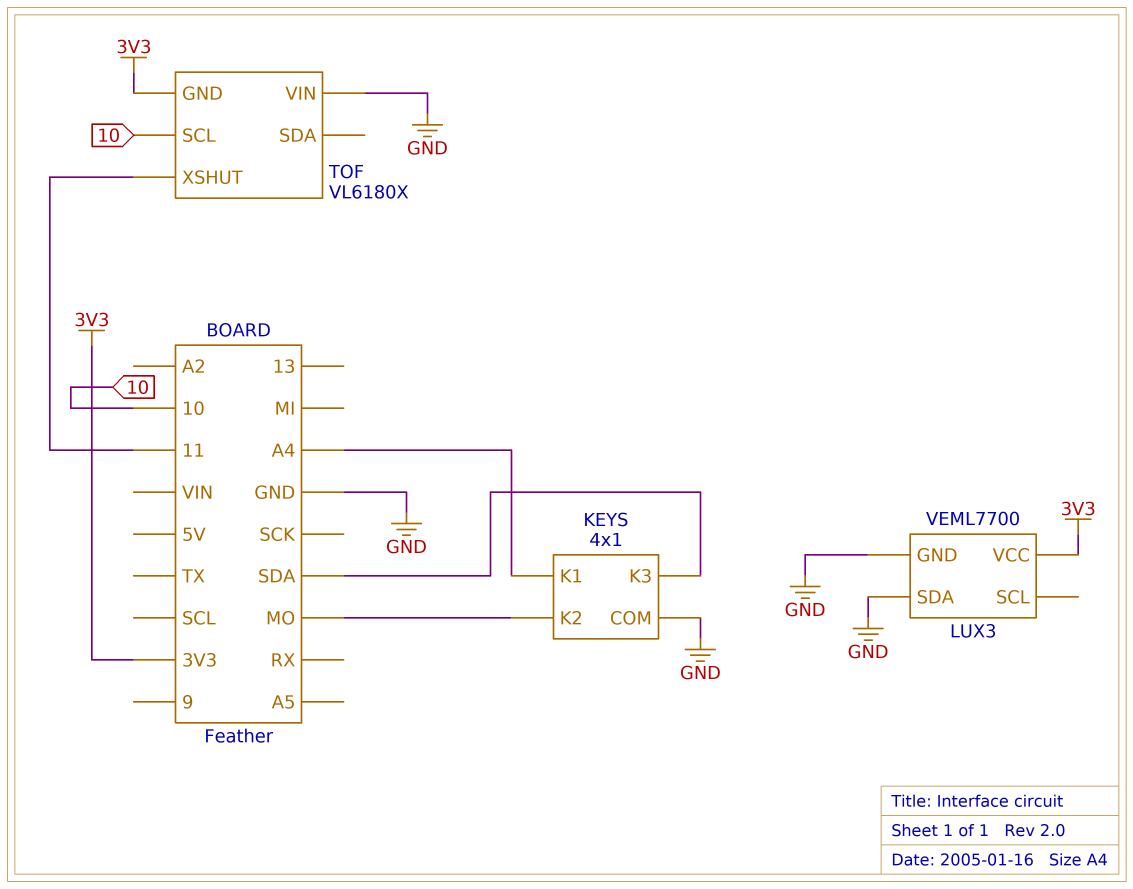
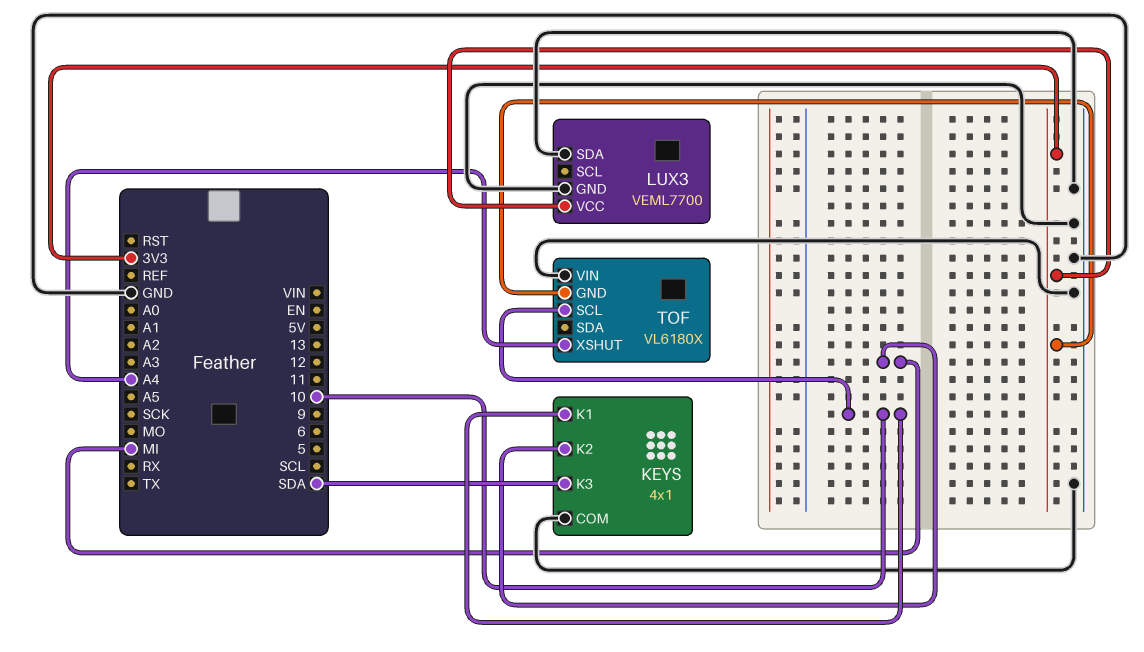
KEYS pin K1: A4 -> 10
KEYS pin K2: MO -> MI
TOF pin XSHUT: 11 -> A4

